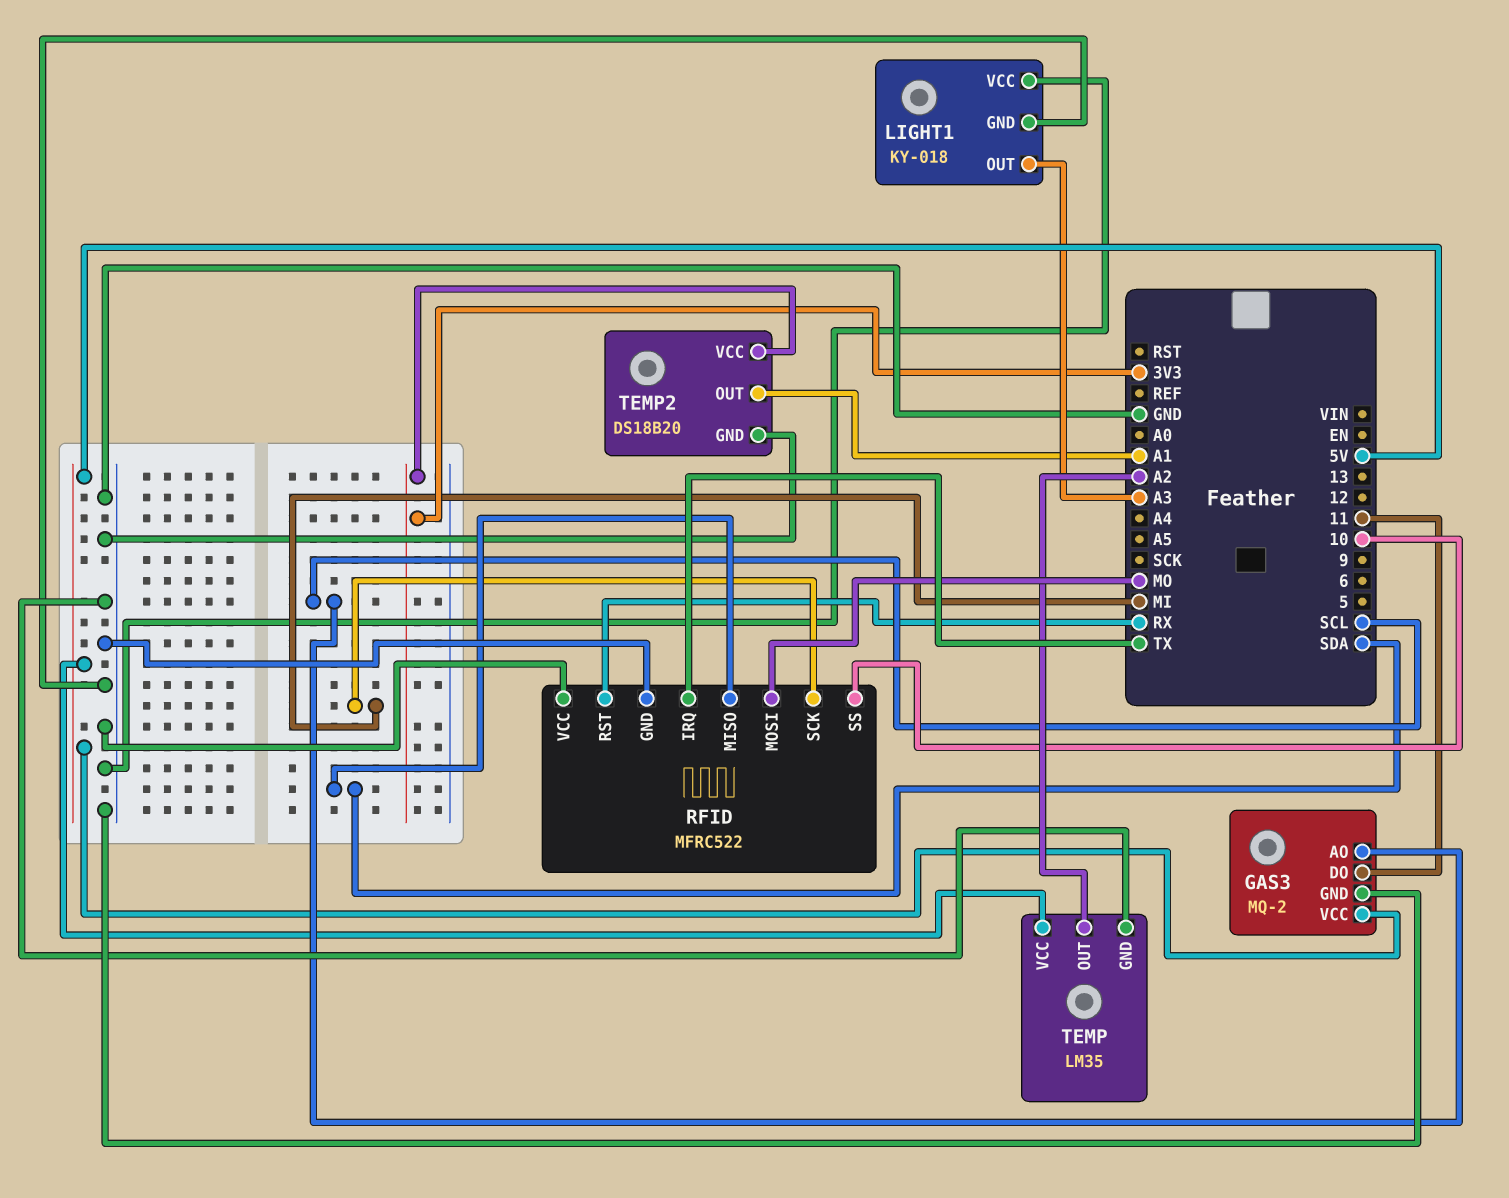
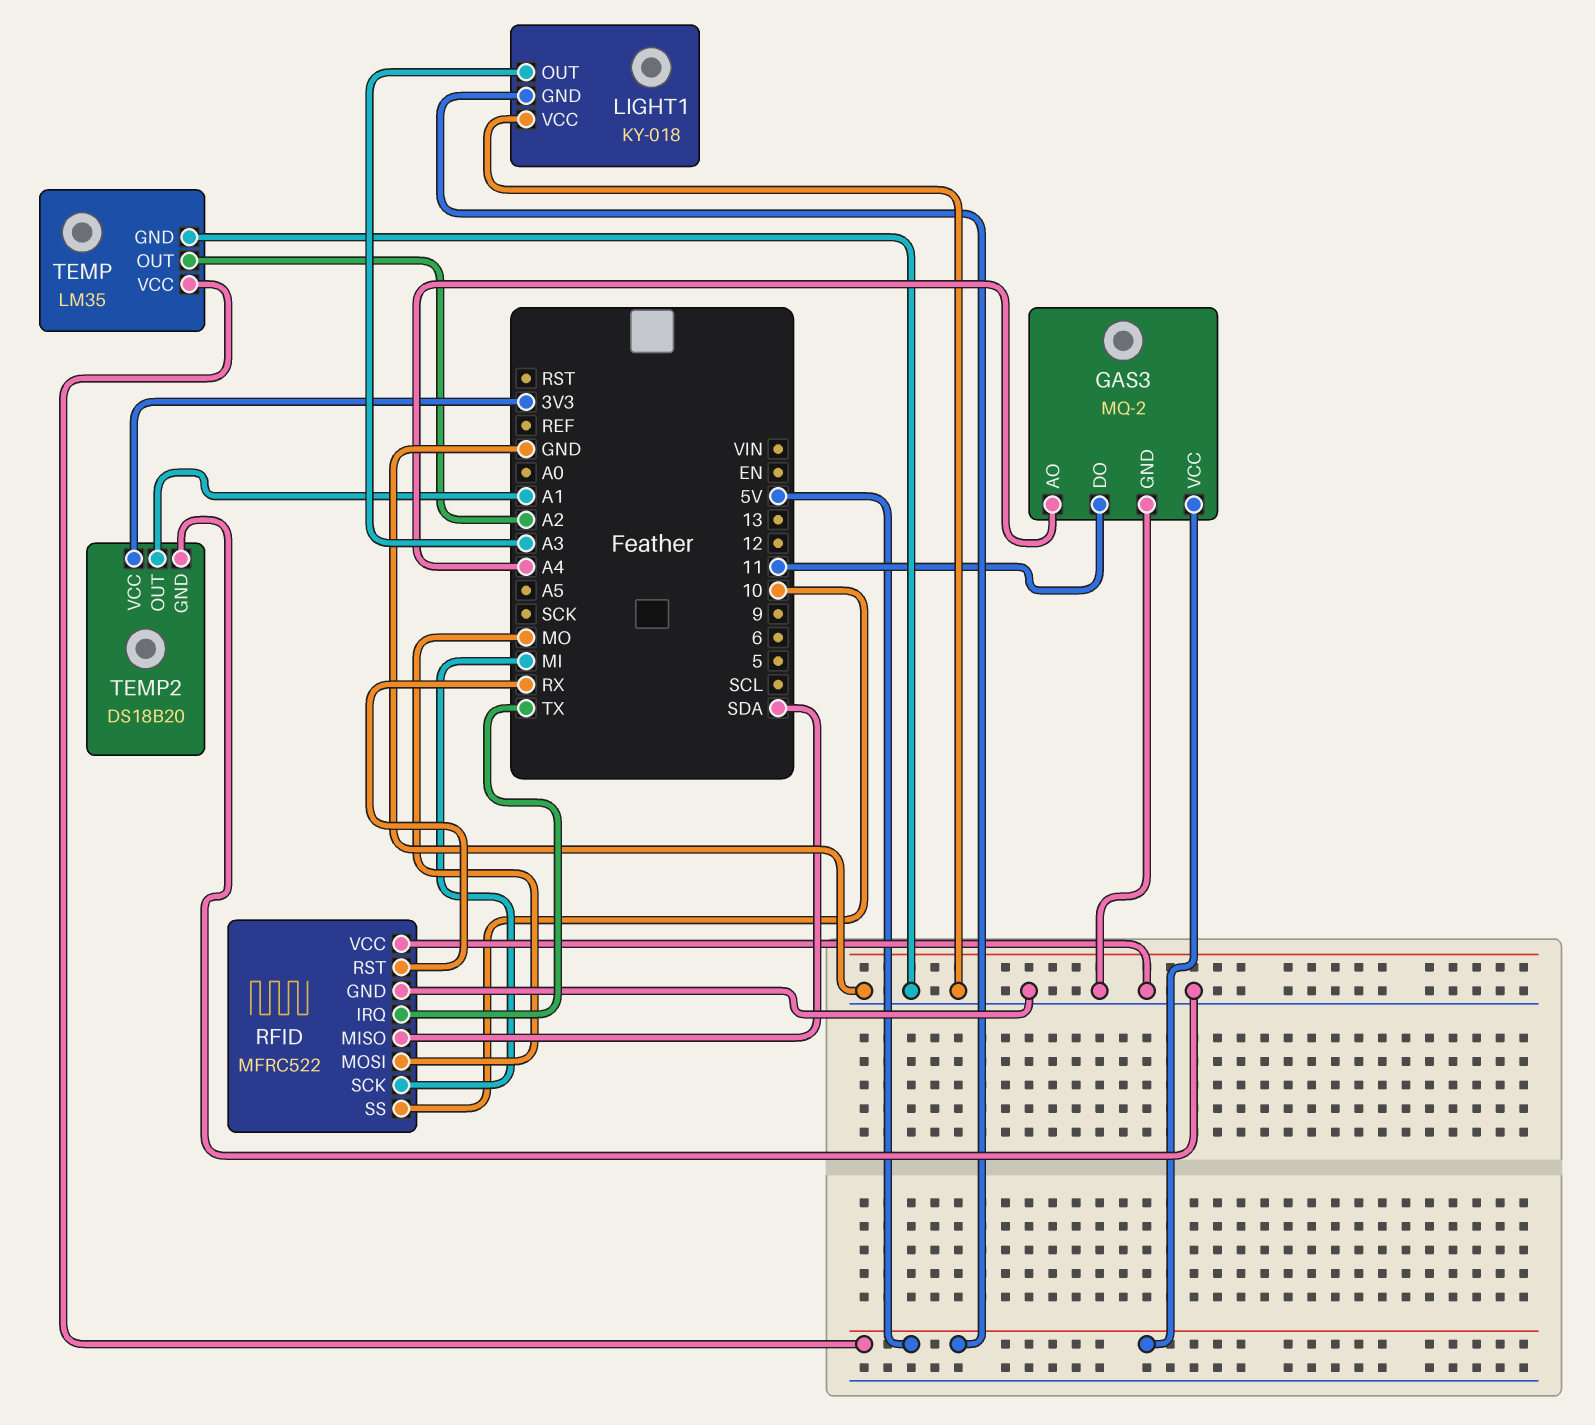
GAS3 pin AO: SCL -> A4
LIGHT1 pin GND: GND -> 5V

